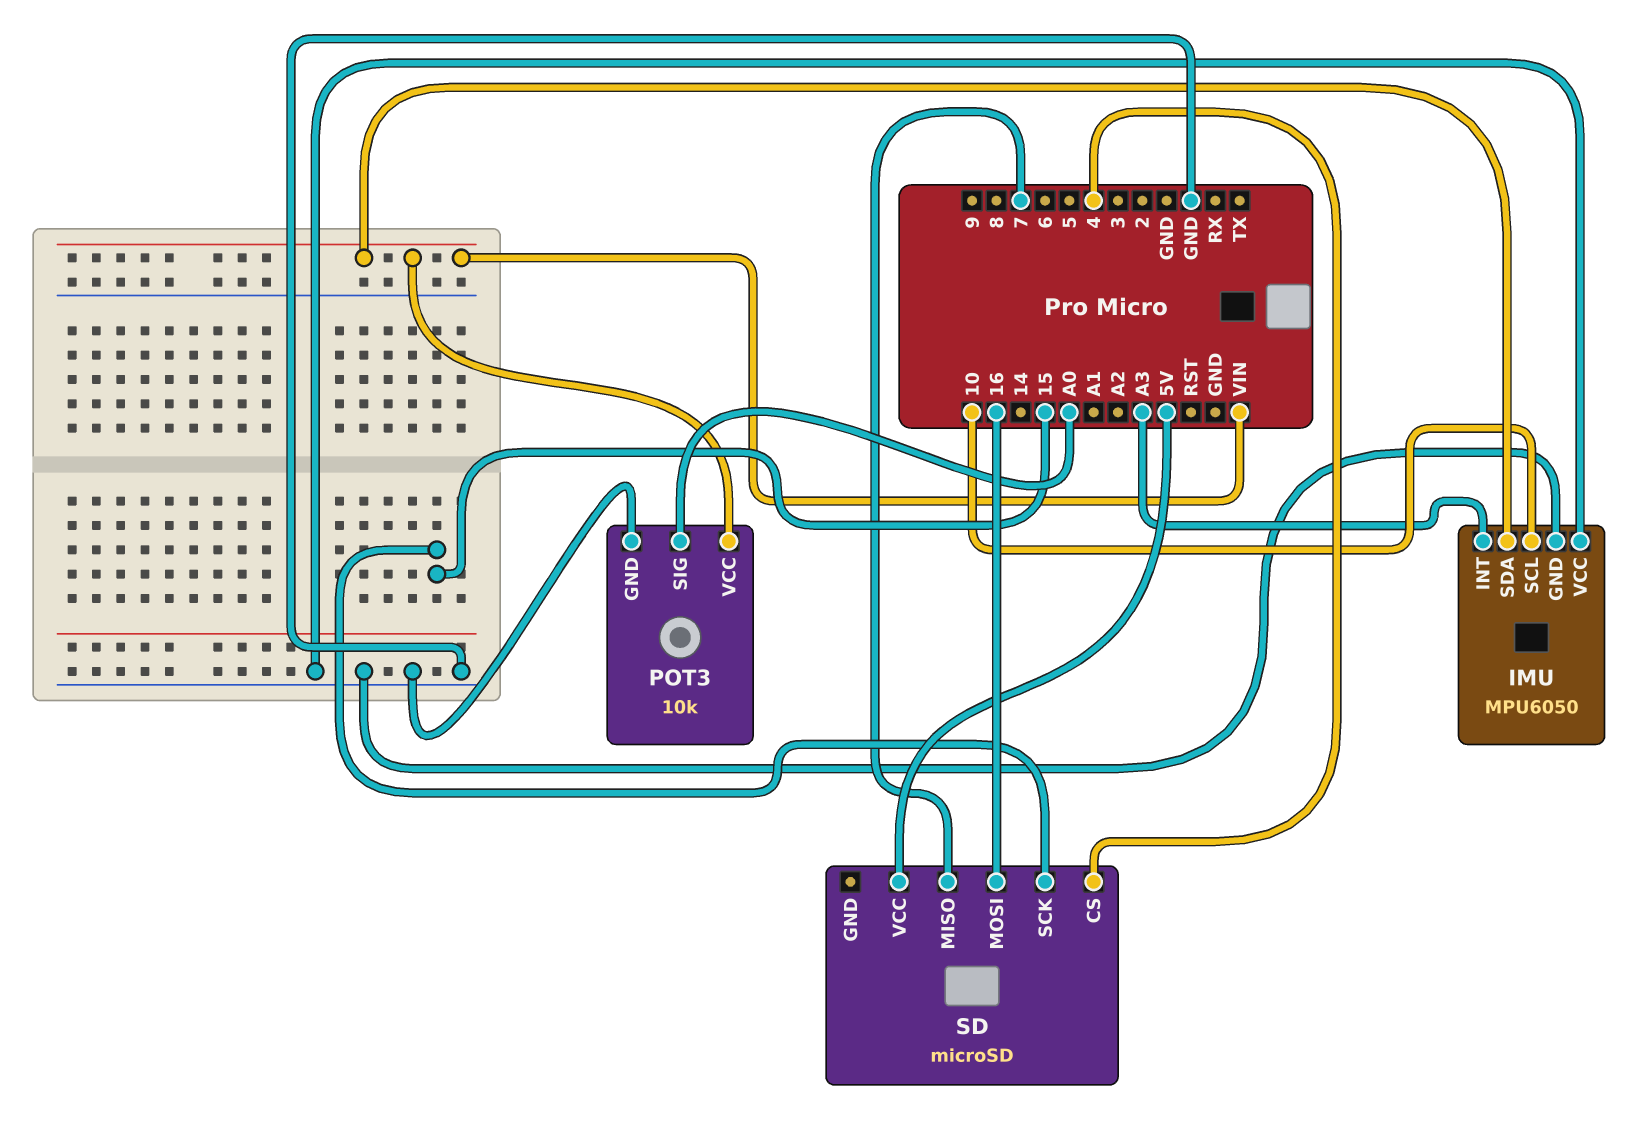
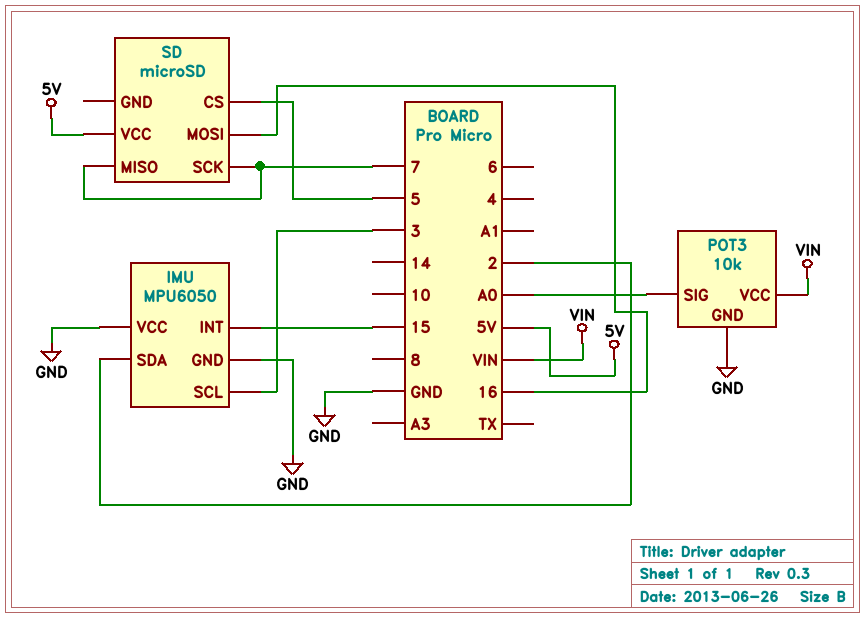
IMU pin INT: A3 -> 15
IMU pin SCL: 10 -> 3
IMU pin SDA: VIN -> 2
SD pin CS: 4 -> 5
SD pin SCK: 15 -> 7

